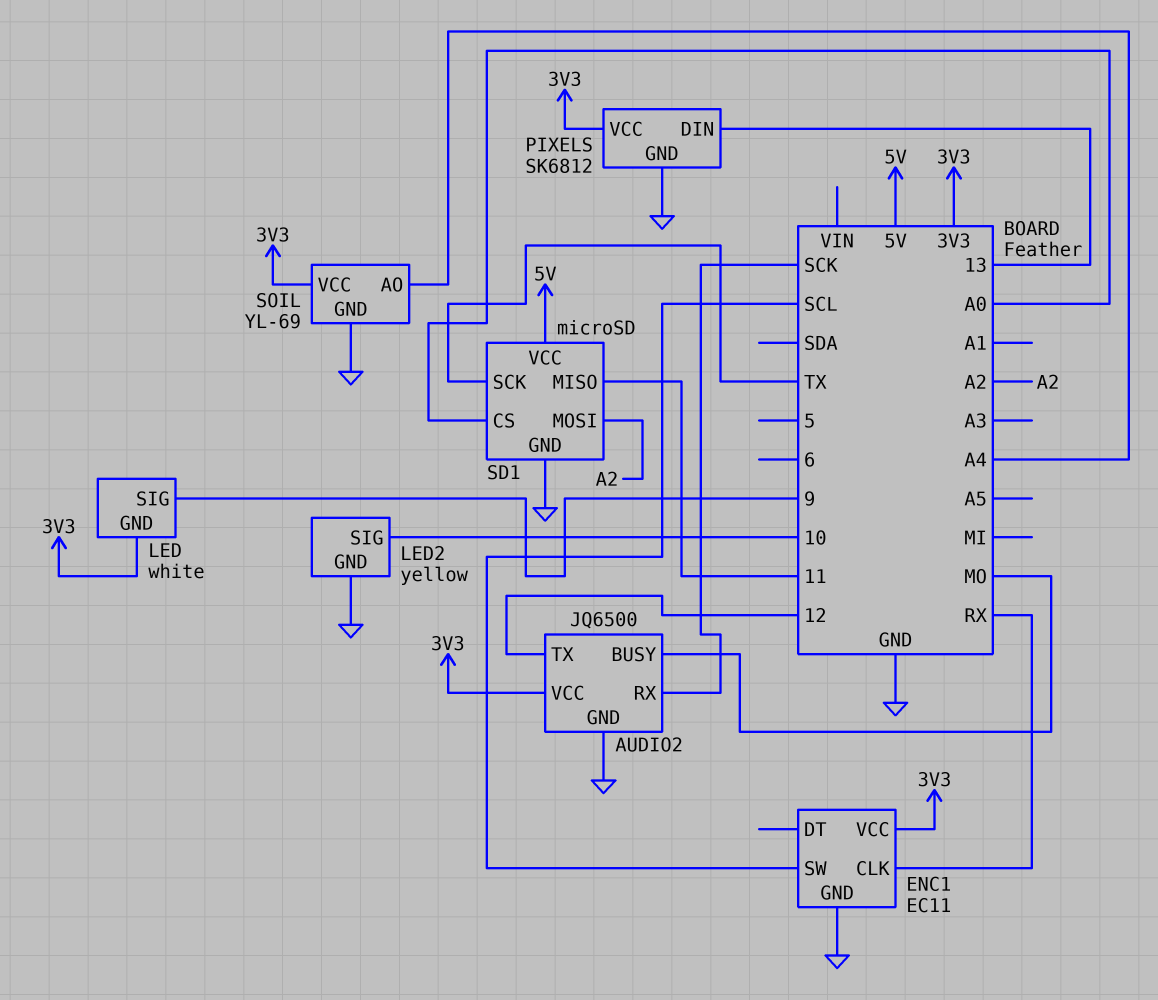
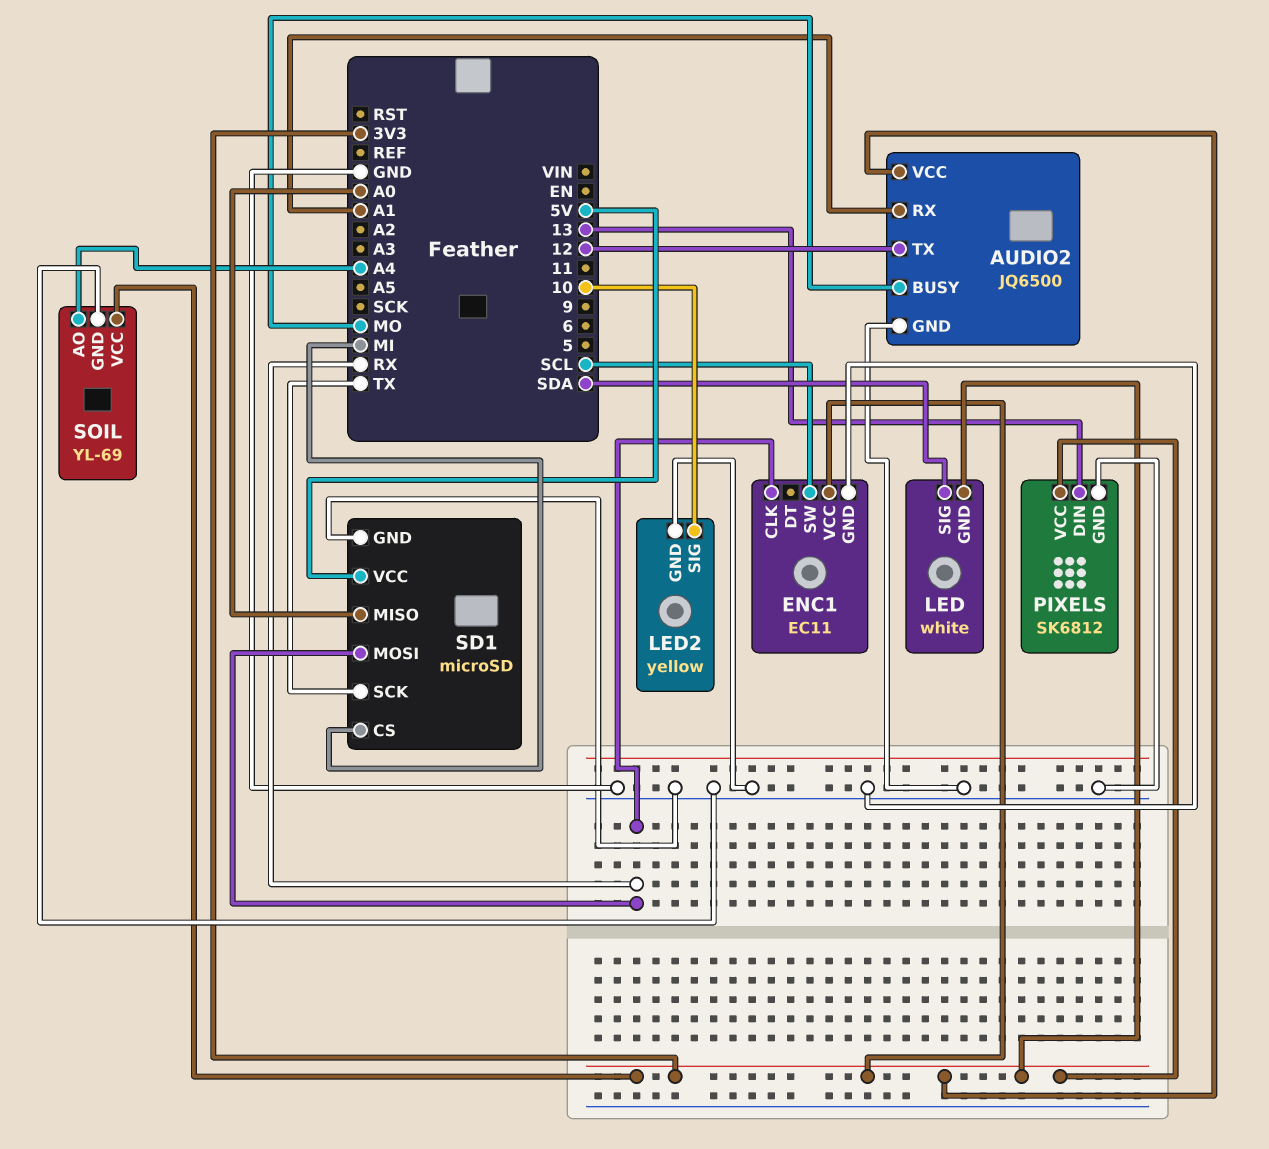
AUDIO2 pin RX: SCK -> A1
LED pin SIG: 9 -> SDA
SD1 pin CS: A0 -> MI
SD1 pin MISO: 11 -> A0
SD1 pin MOSI: A2 -> RX

